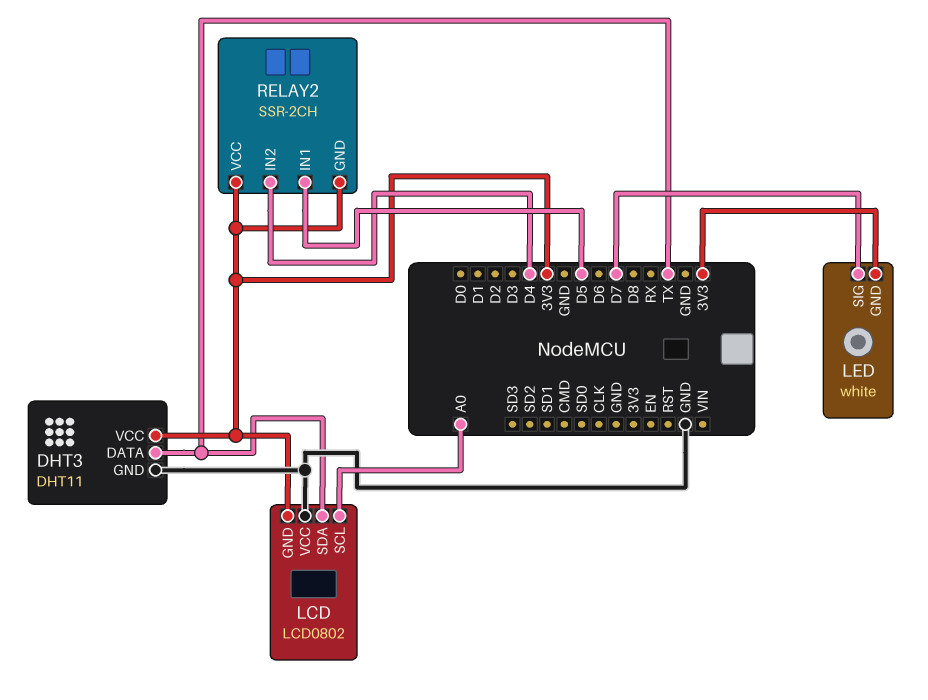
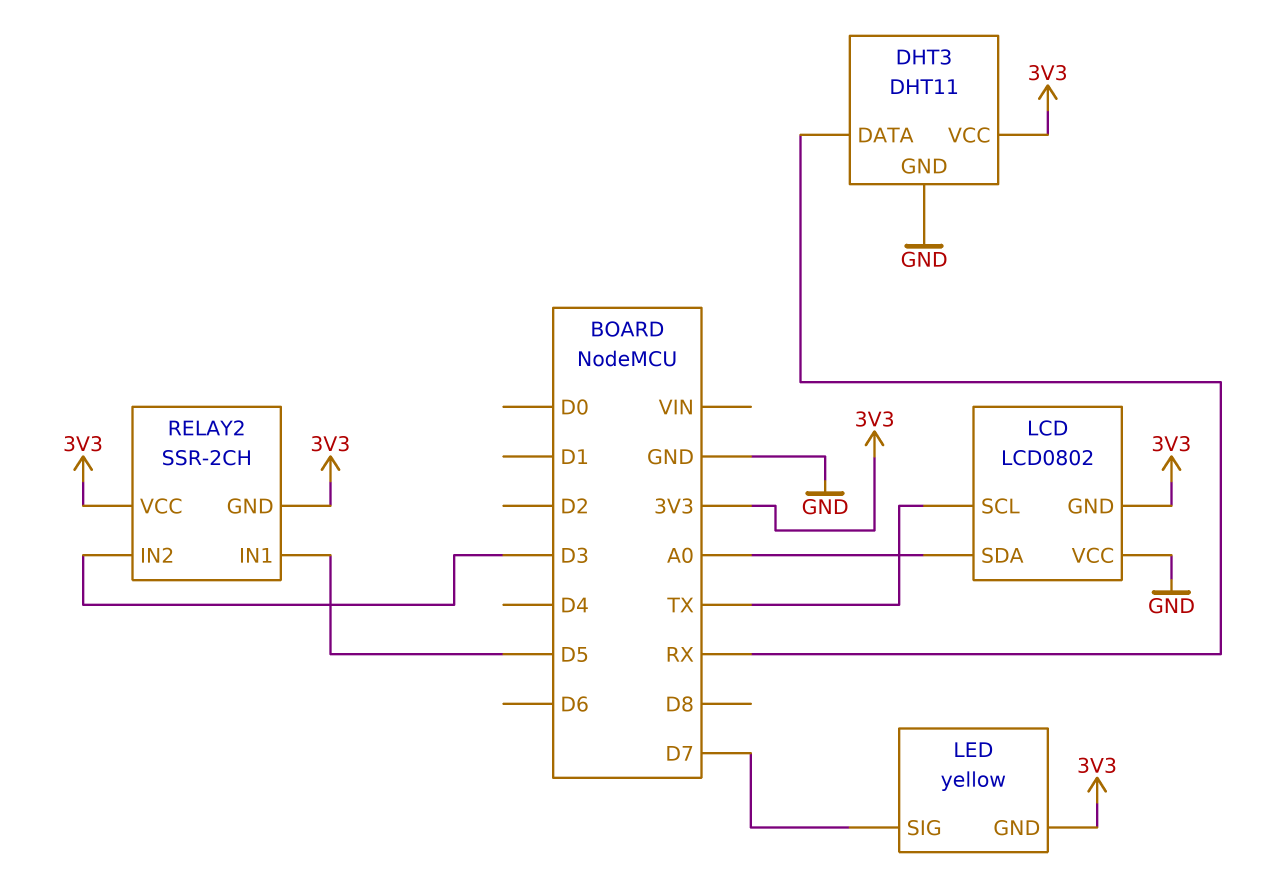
DHT3 pin DATA: TX -> RX
LCD pin SCL: A0 -> TX
LCD pin SDA: TX -> A0
LED: white -> yellow
RELAY2 pin IN2: D4 -> D3

